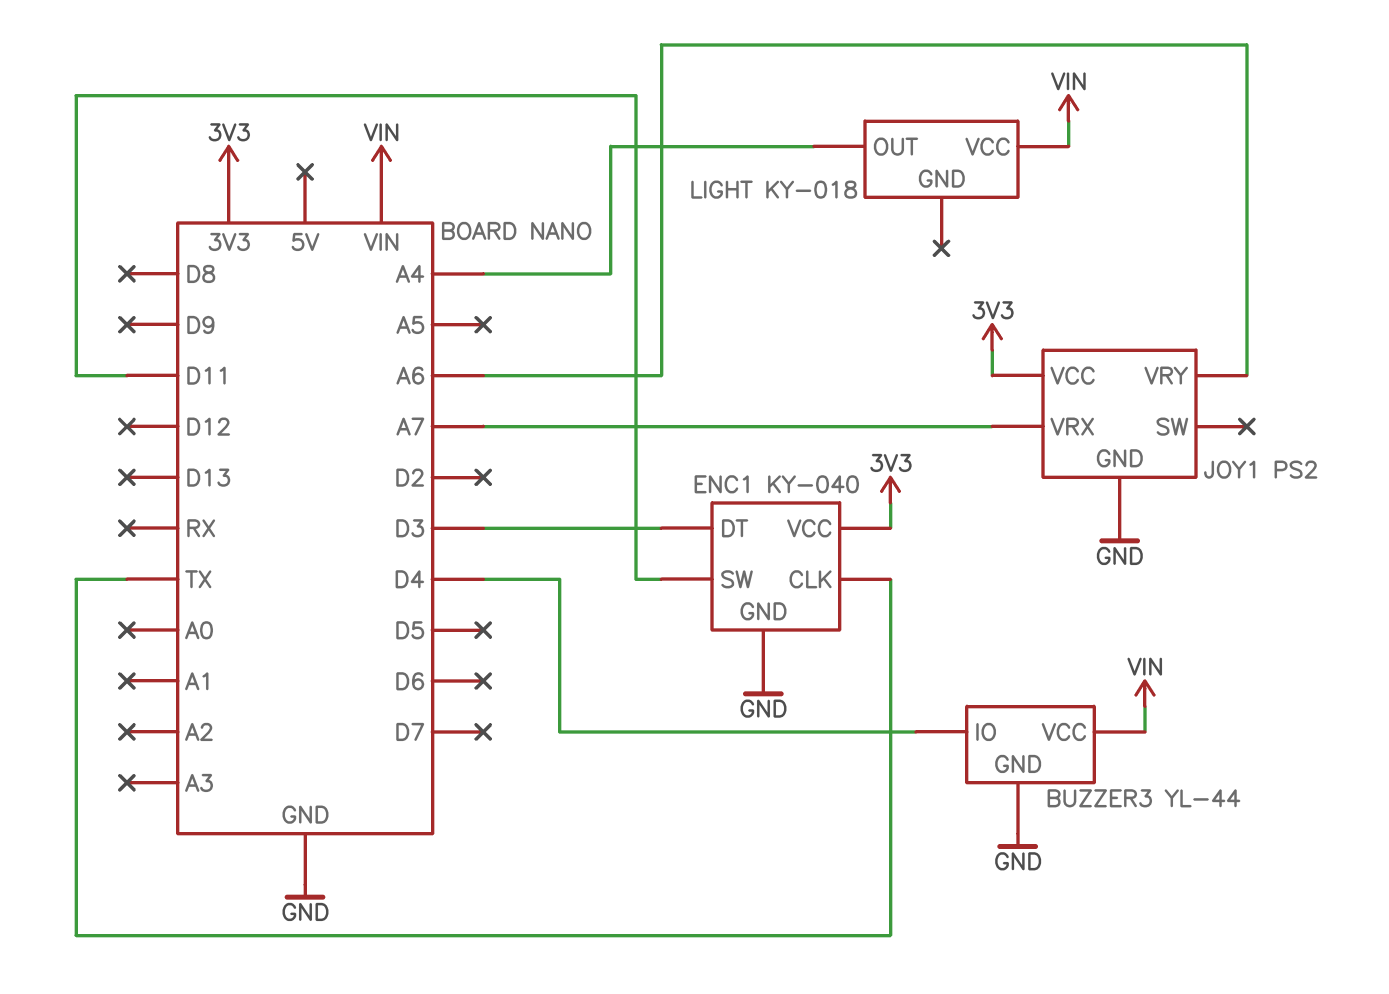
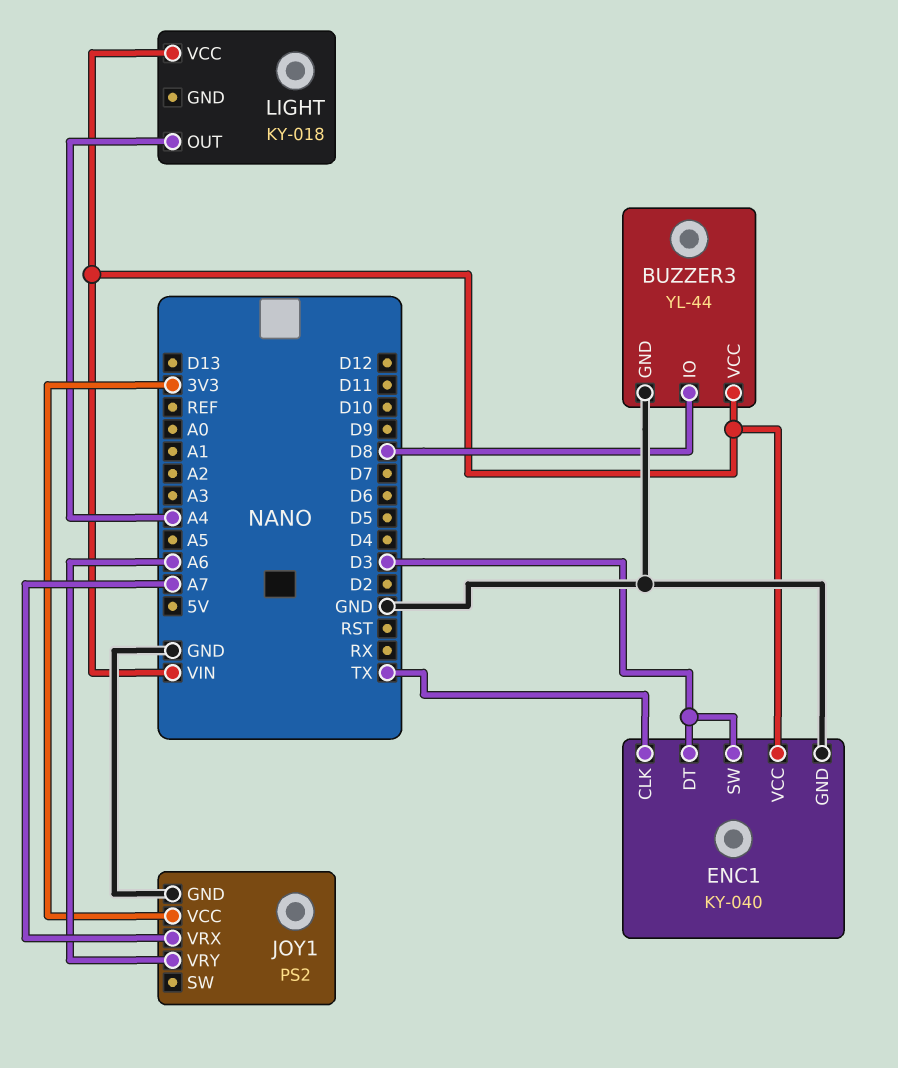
BUZZER3 pin IO: D4 -> D8
ENC1 pin SW: D11 -> D3
ENC1 pin VCC: 3V3 -> VIN

